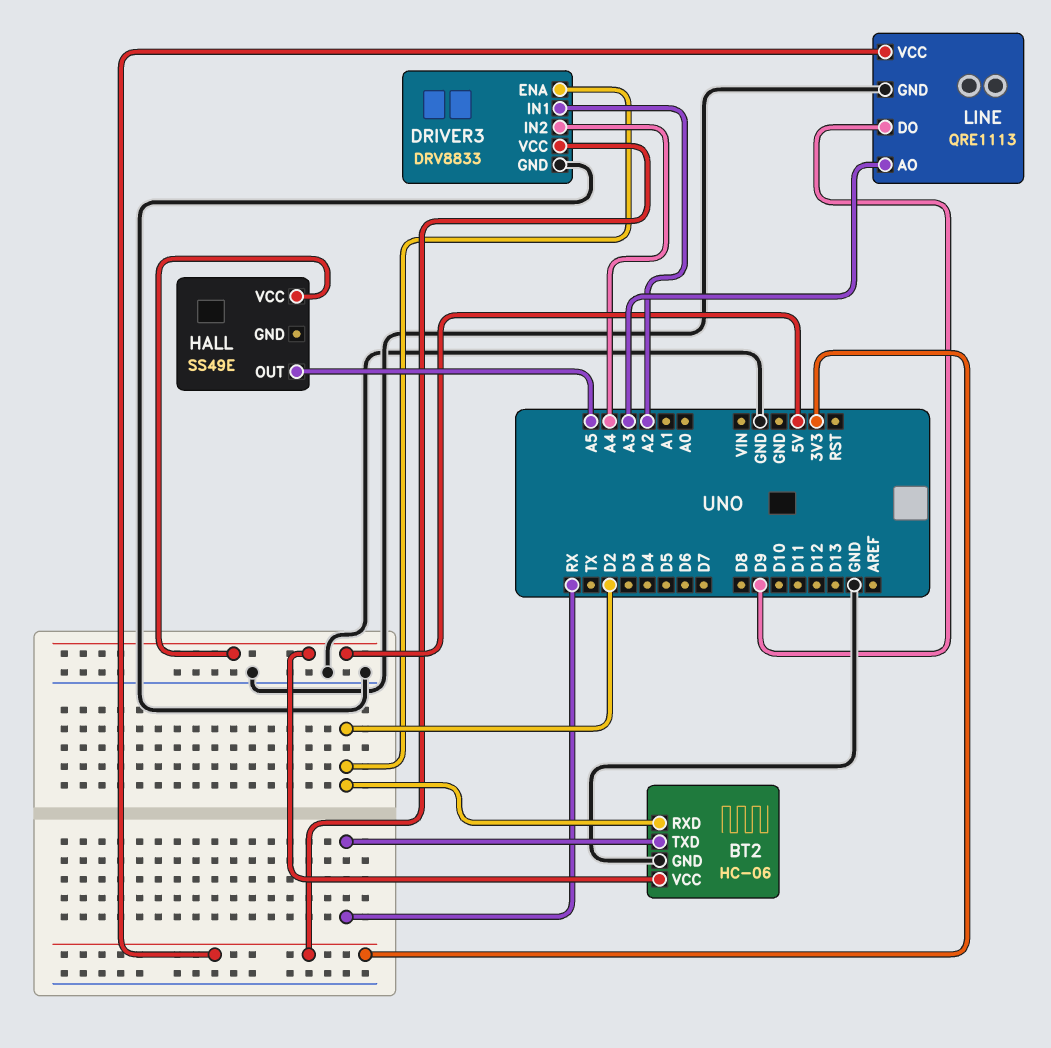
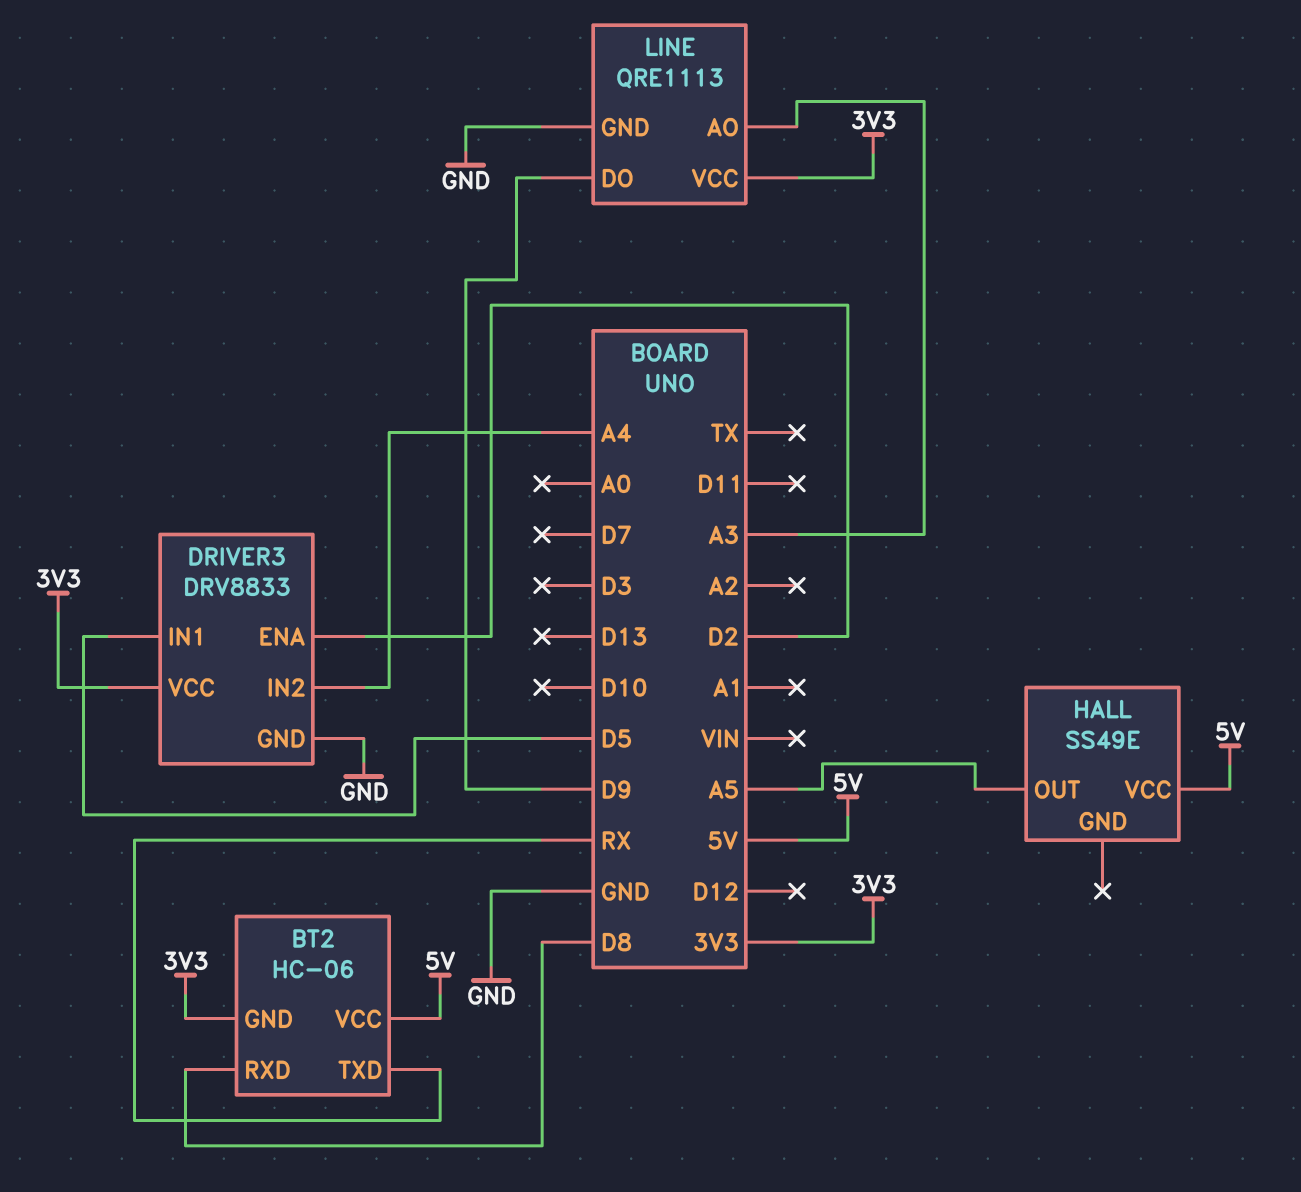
BT2 pin GND: GND -> 3V3
BT2 pin RXD: D2 -> D8
DRIVER3 pin IN1: A2 -> D5

